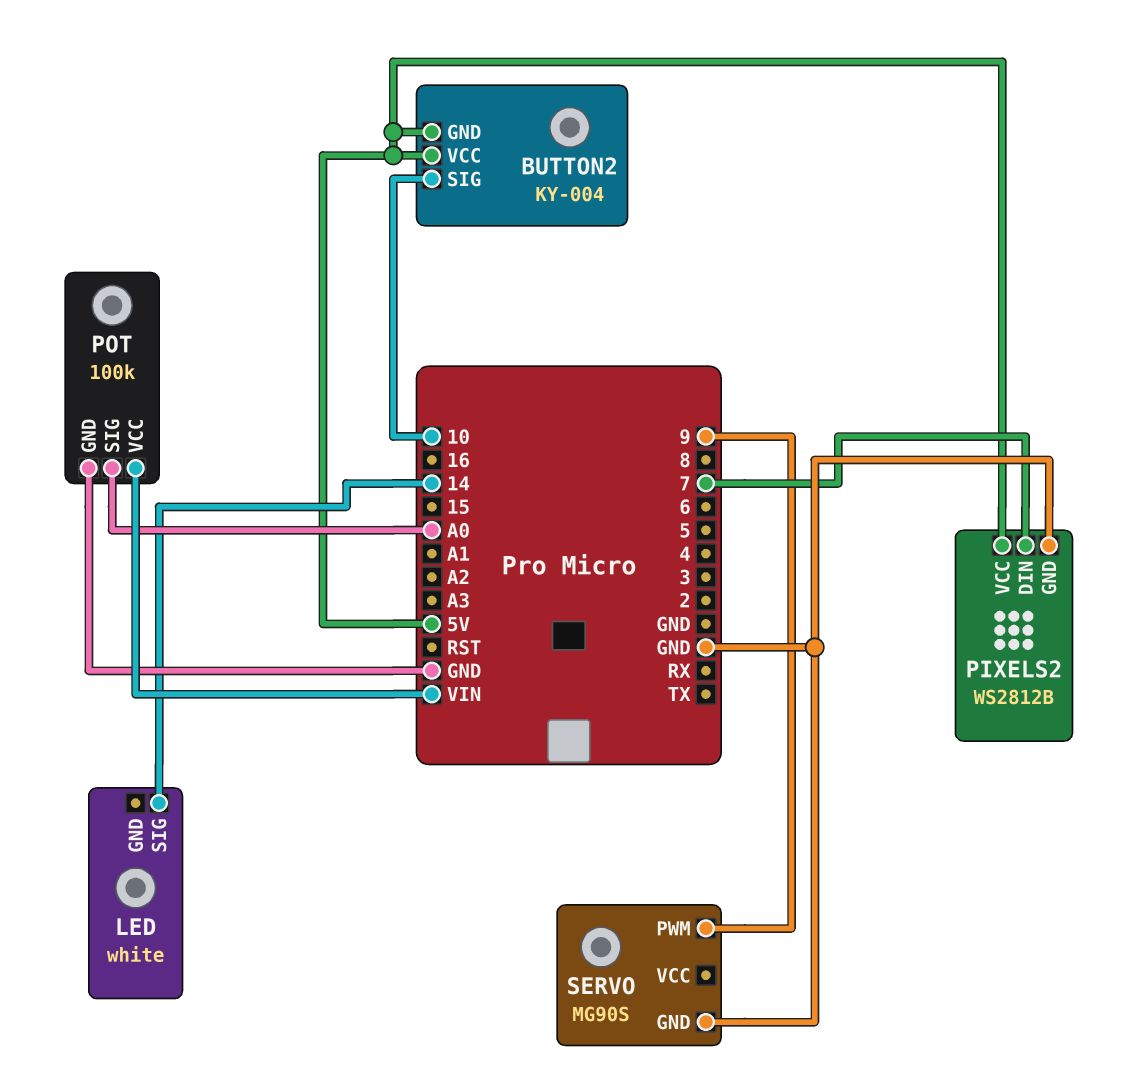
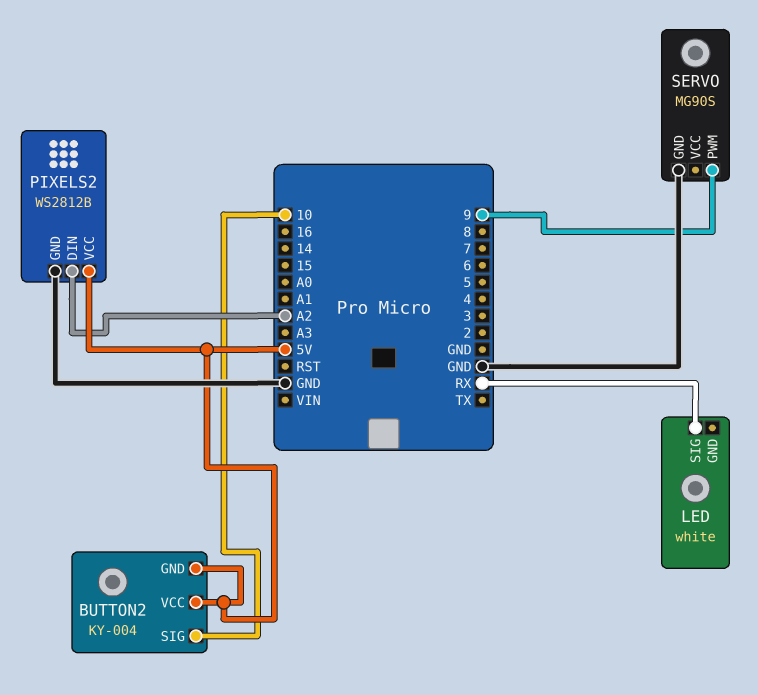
LED pin SIG: 14 -> RX
PIXELS2 pin DIN: 7 -> A2
POT: 100k -> none
POT pin GND: GND -> none
POT pin SIG: A0 -> none
POT pin VCC: VIN -> none

